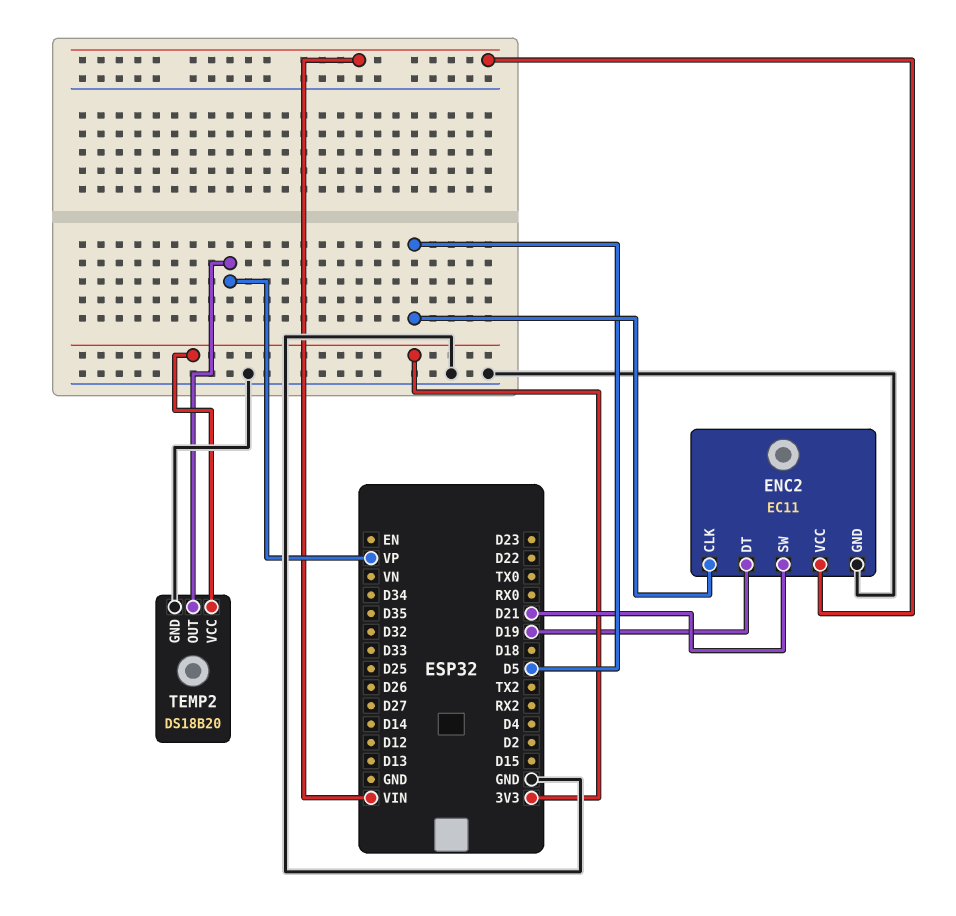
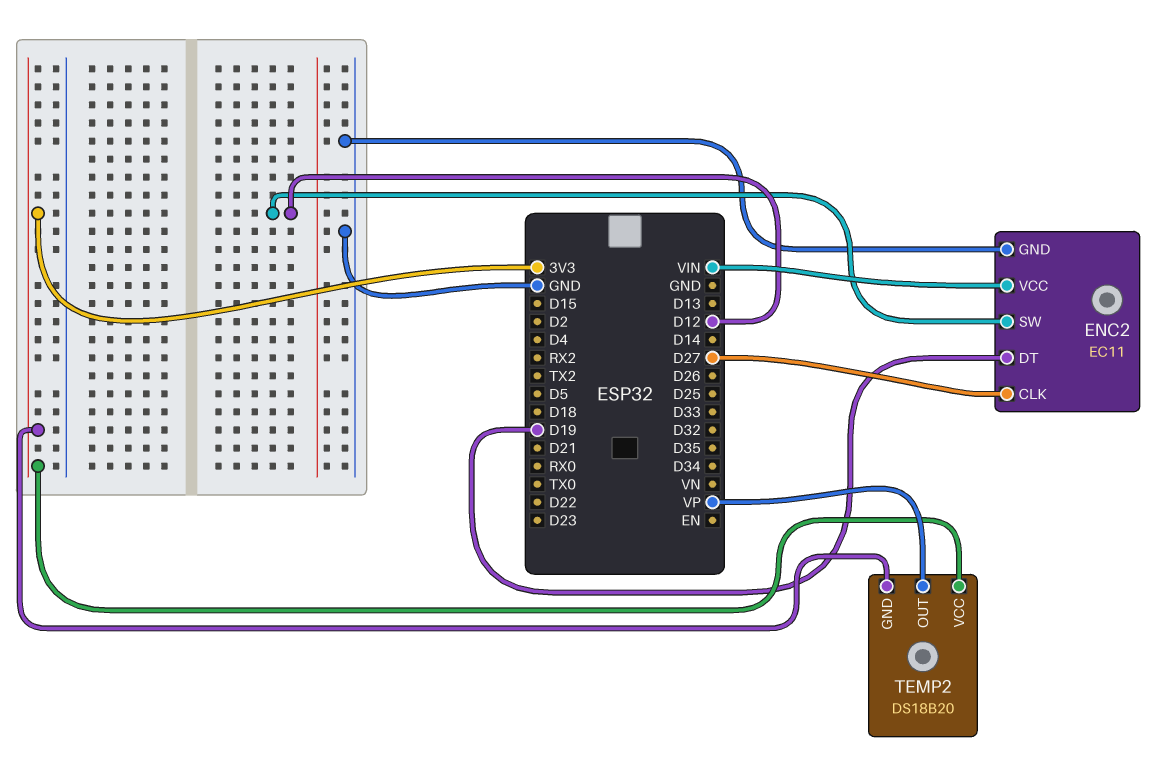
ENC2 pin CLK: D5 -> D27
ENC2 pin SW: D21 -> D12
TEMP2 pin GND: GND -> 3V3

